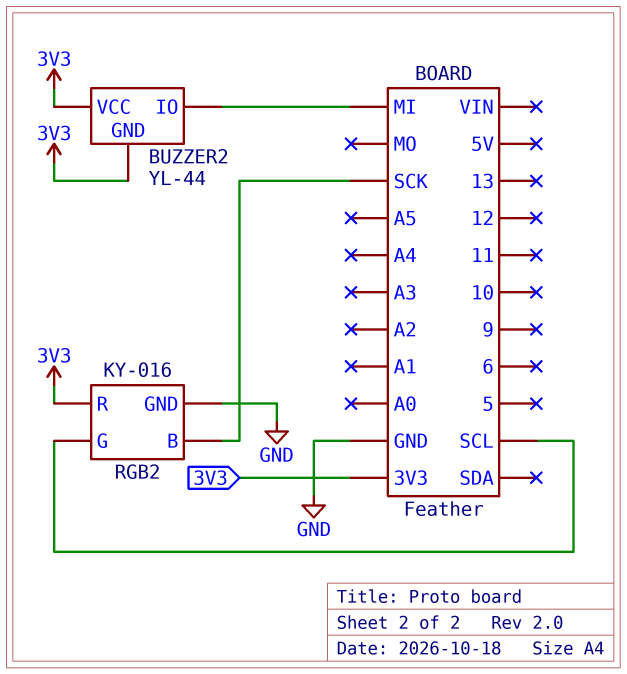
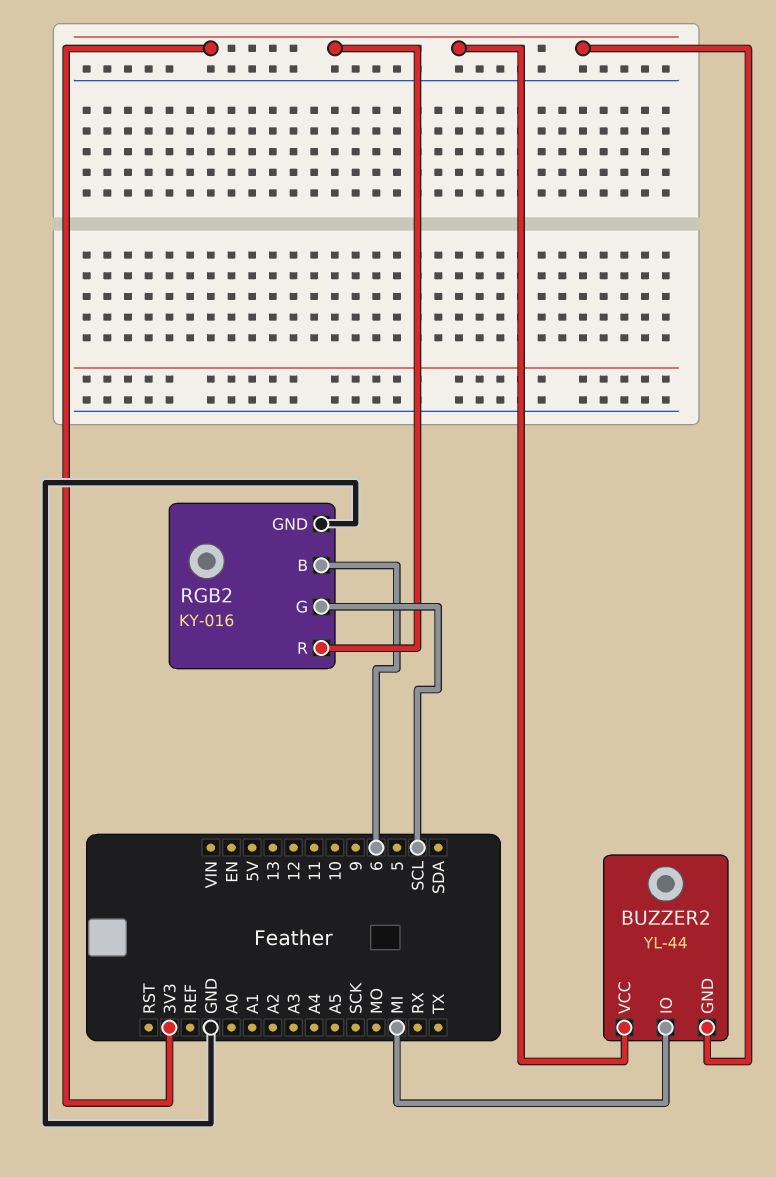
RGB2 pin B: SCK -> 6

